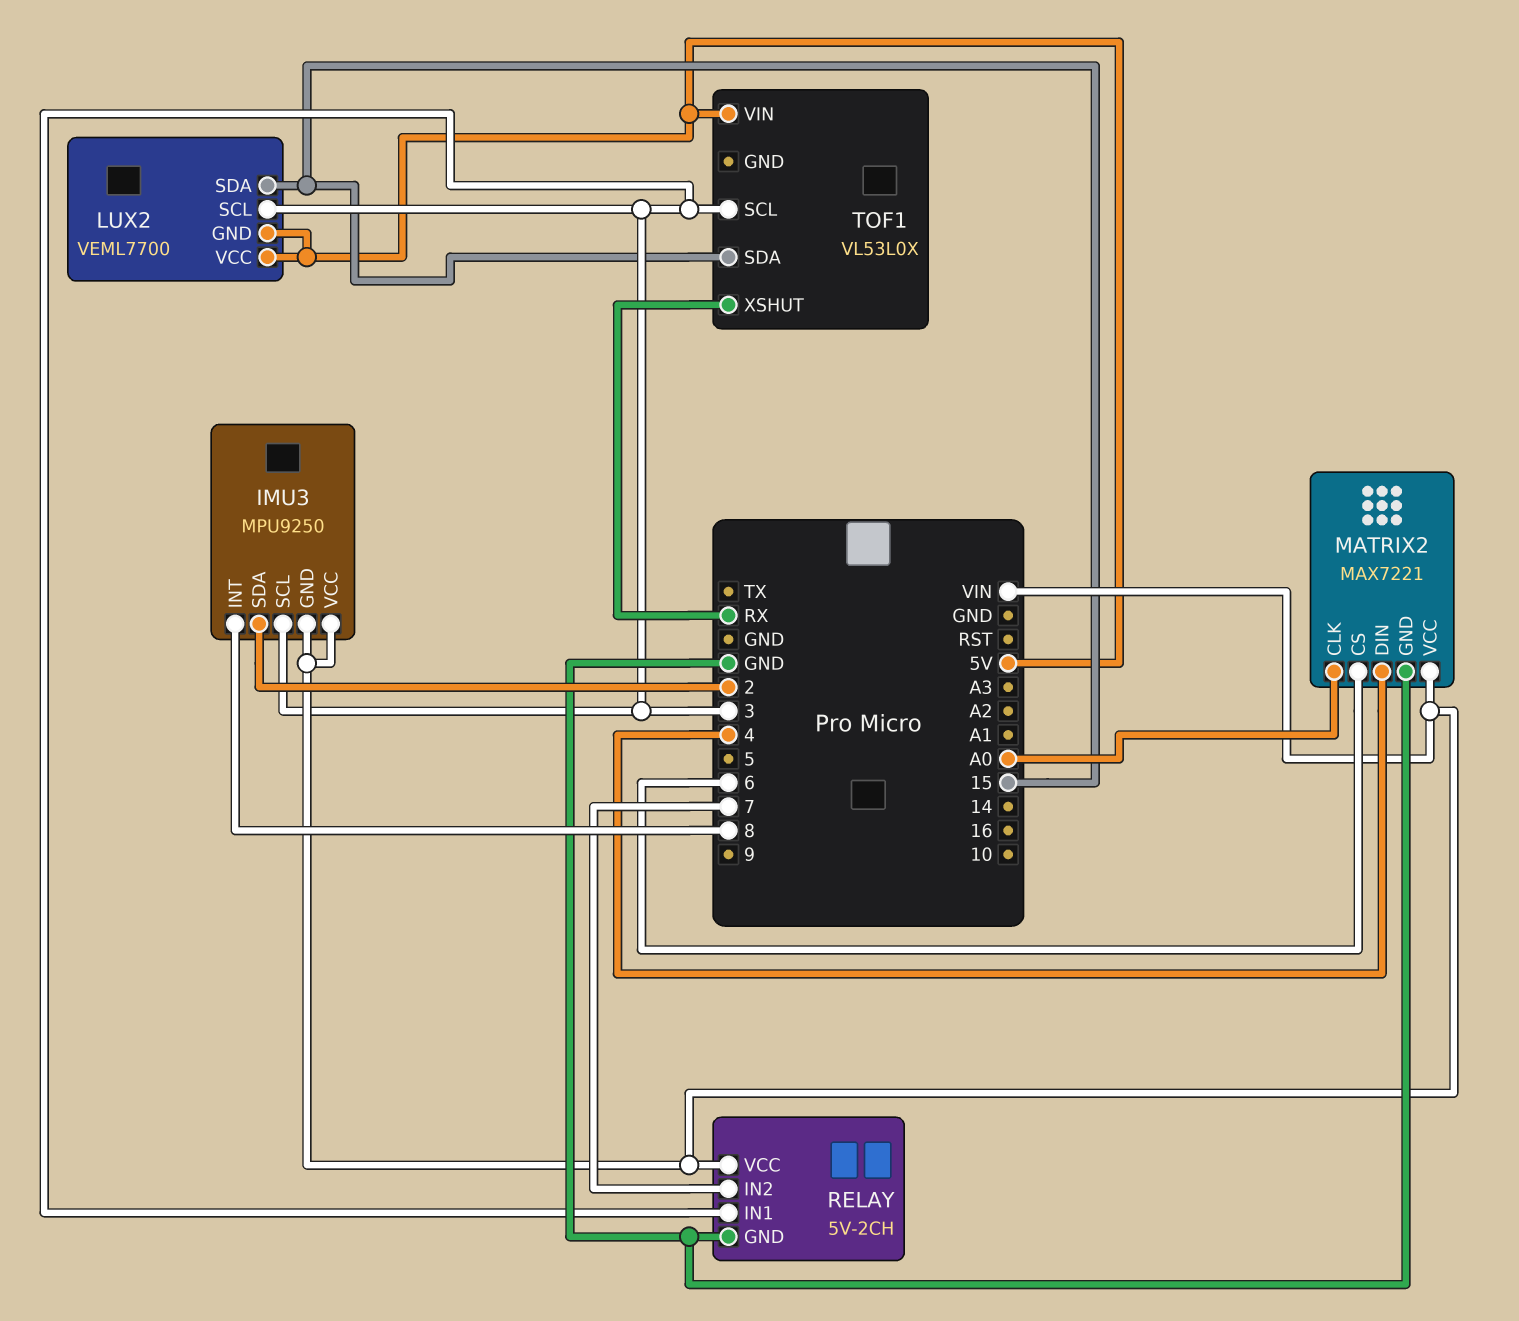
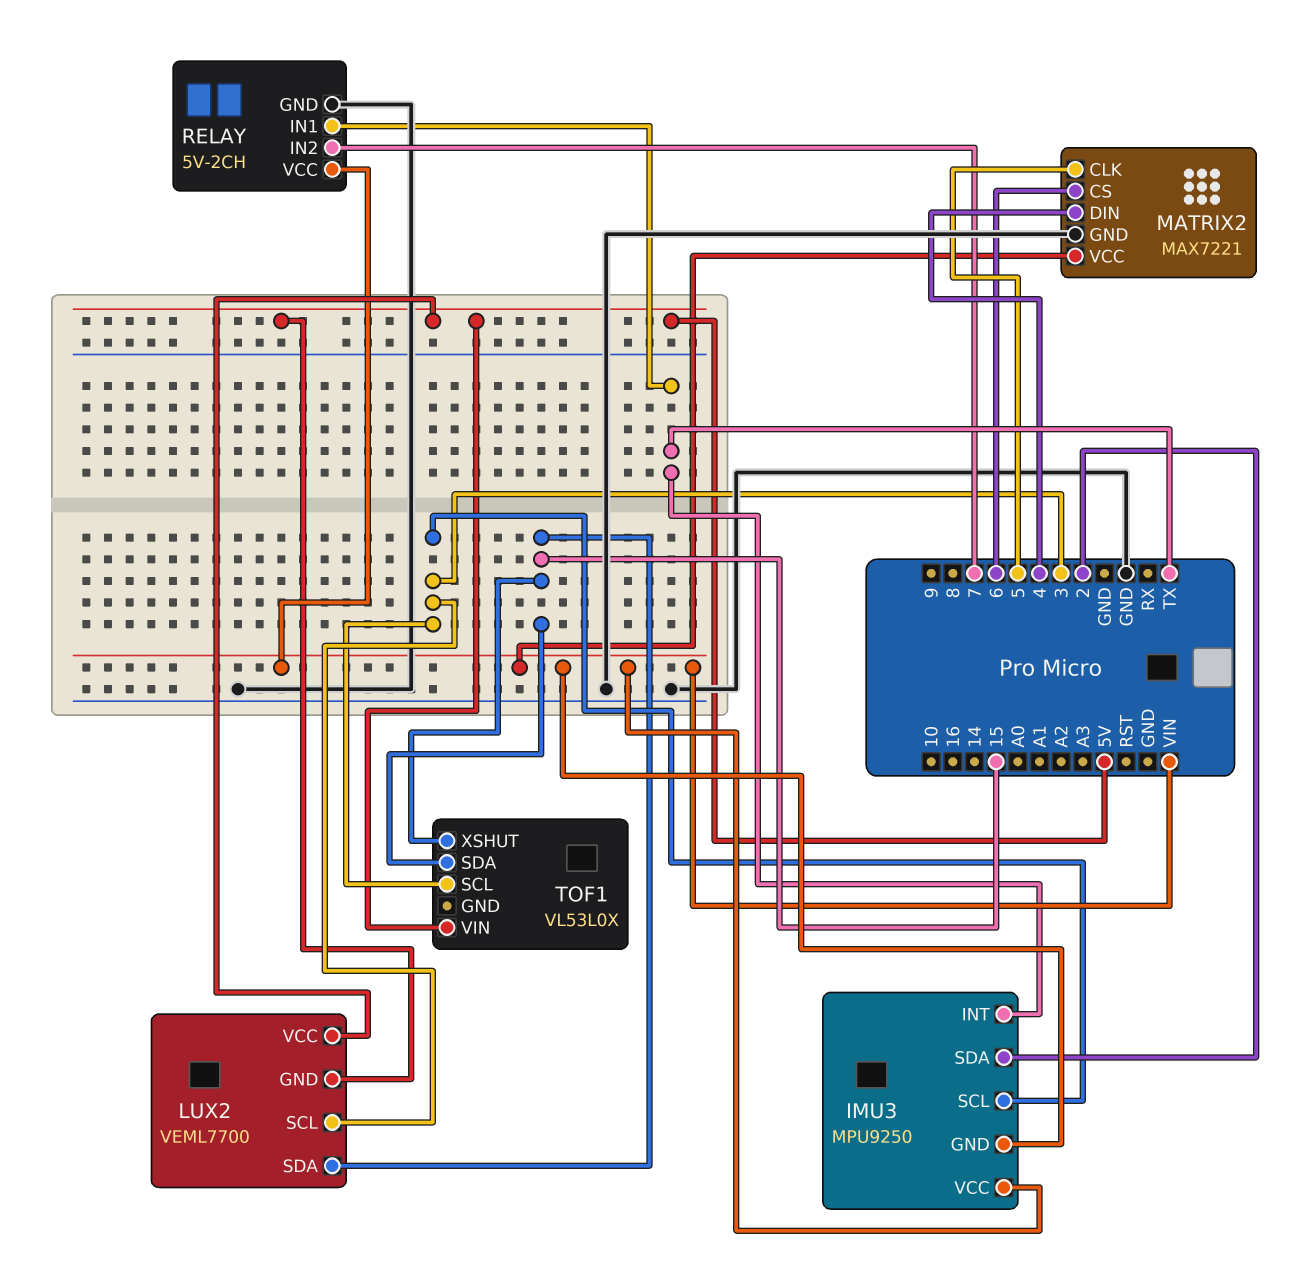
IMU3 pin INT: 8 -> TX
MATRIX2 pin CLK: A0 -> 5
RELAY pin IN1: 3 -> TX
TOF1 pin XSHUT: RX -> 15

